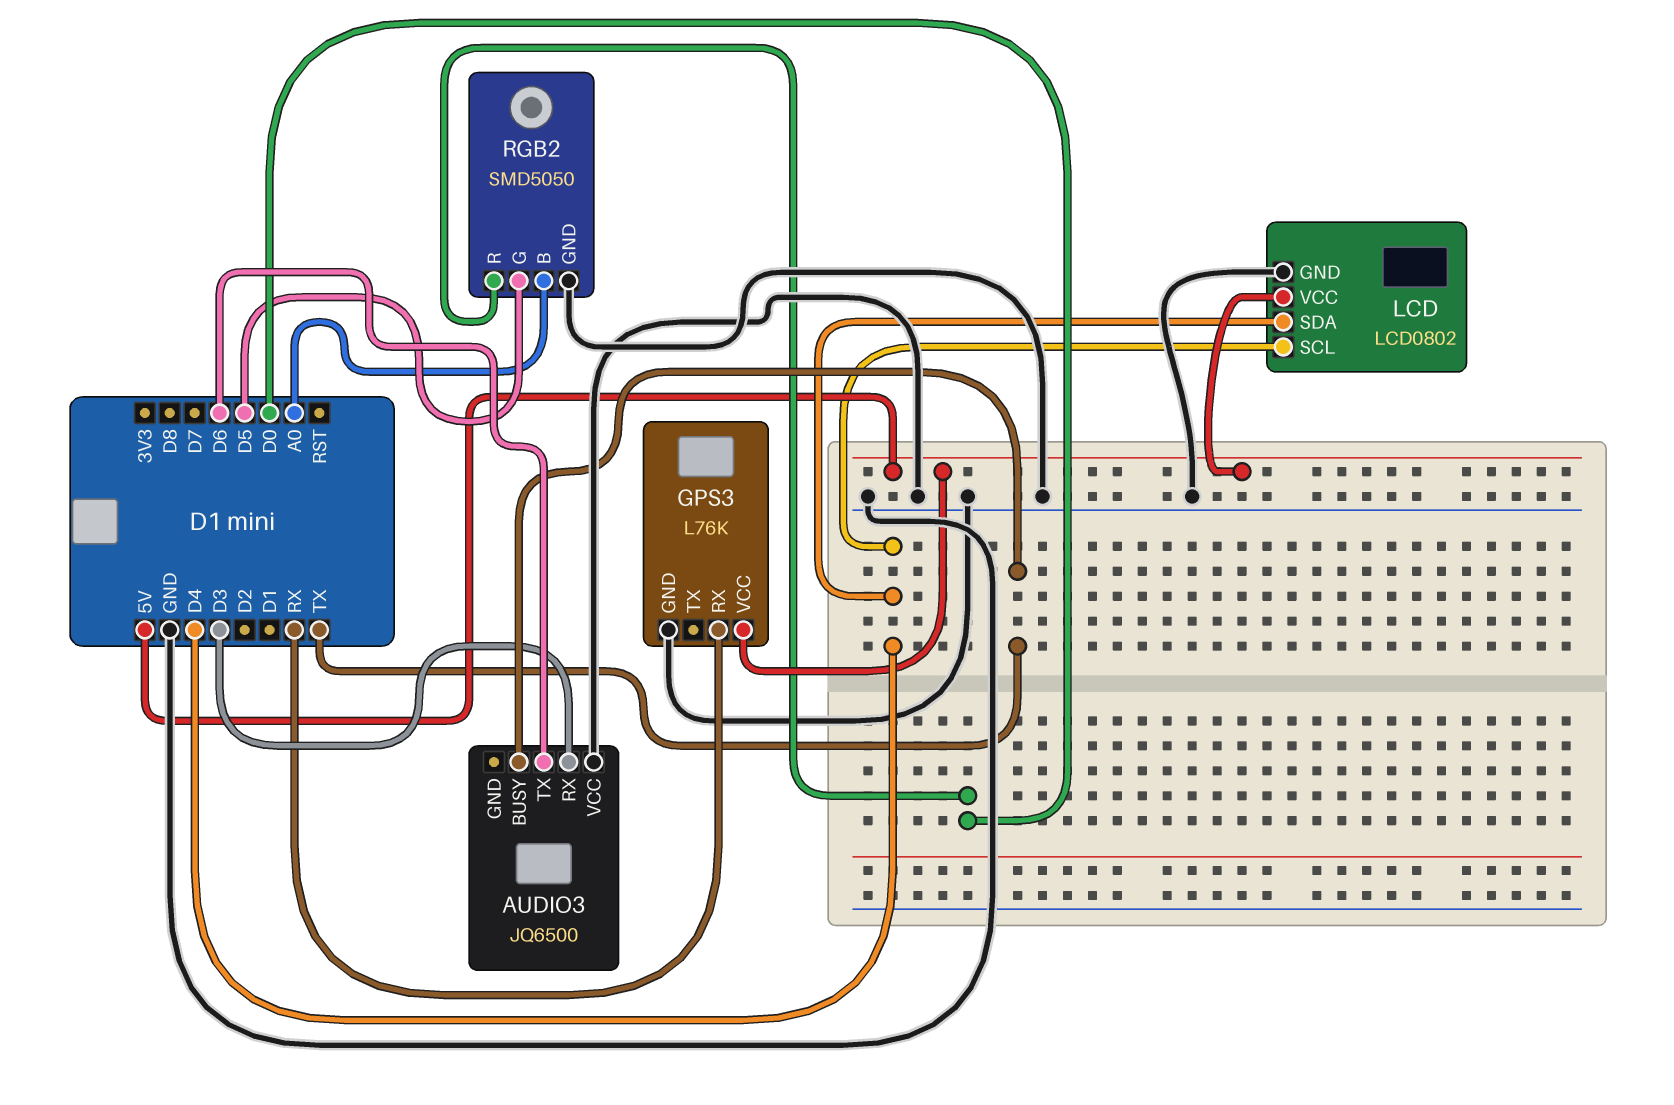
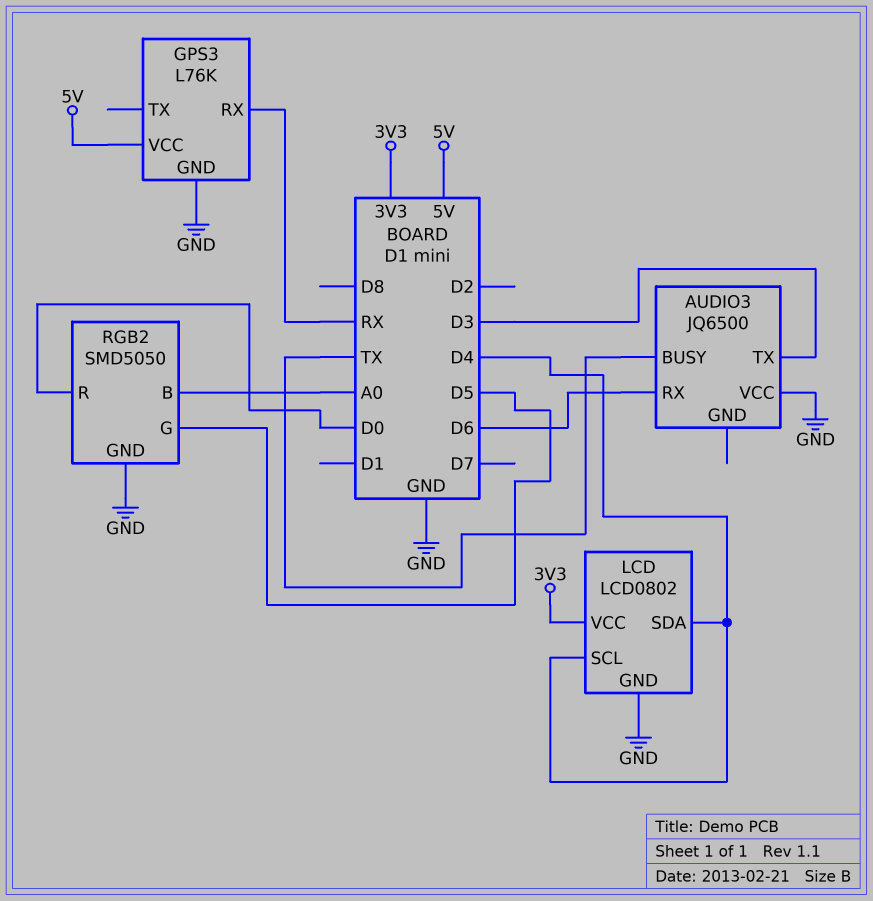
AUDIO3 pin RX: D3 -> D6
AUDIO3 pin TX: D6 -> D3
LCD pin VCC: 5V -> 3V3

